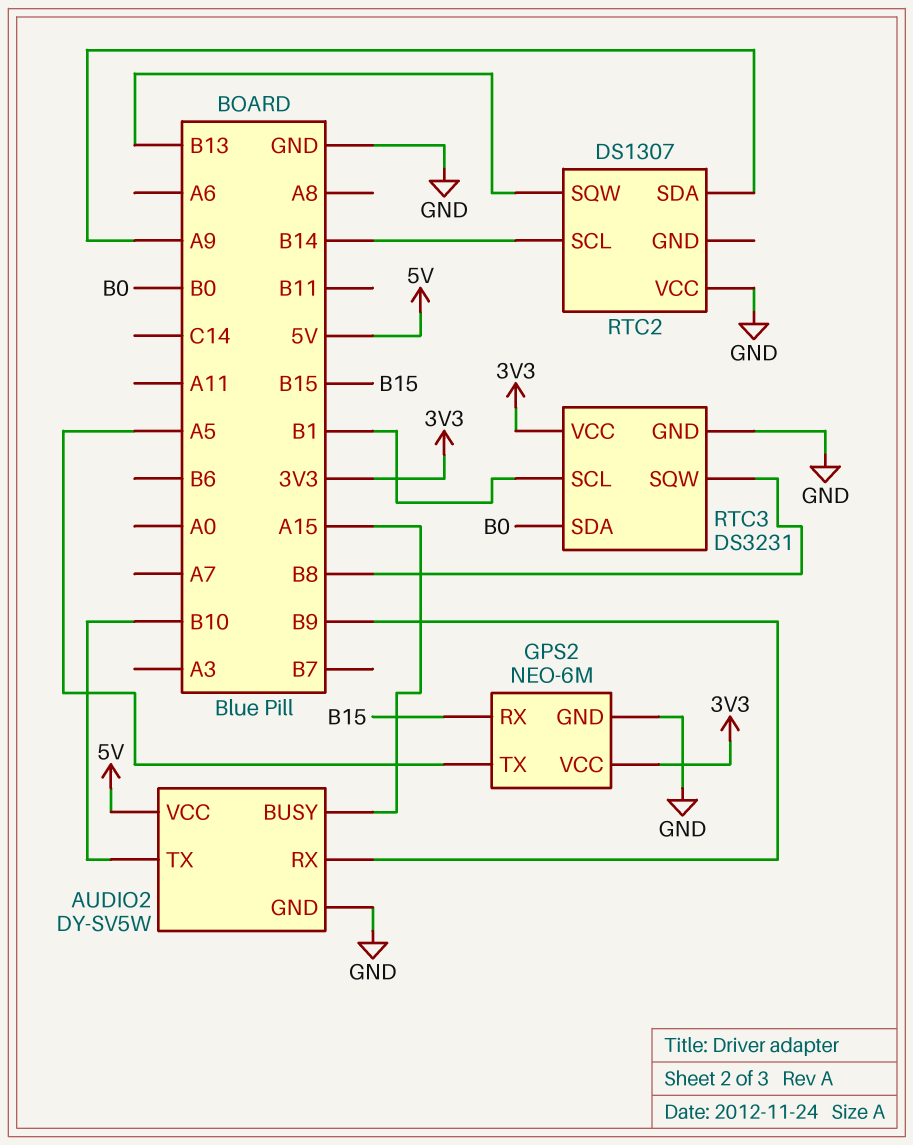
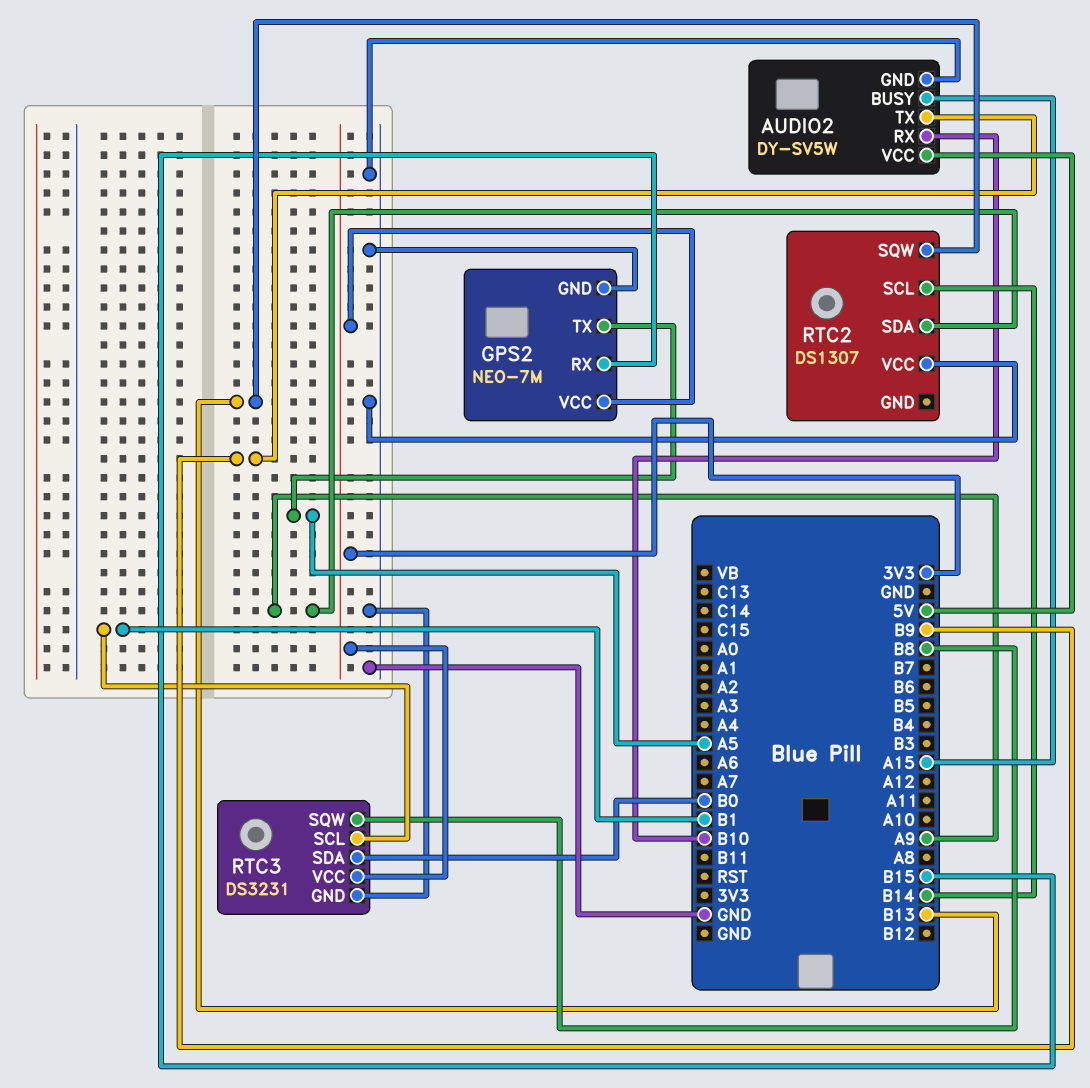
AUDIO2 pin RX: B9 -> B10
AUDIO2 pin TX: B10 -> B9
GPS2: NEO-6M -> NEO-7M

